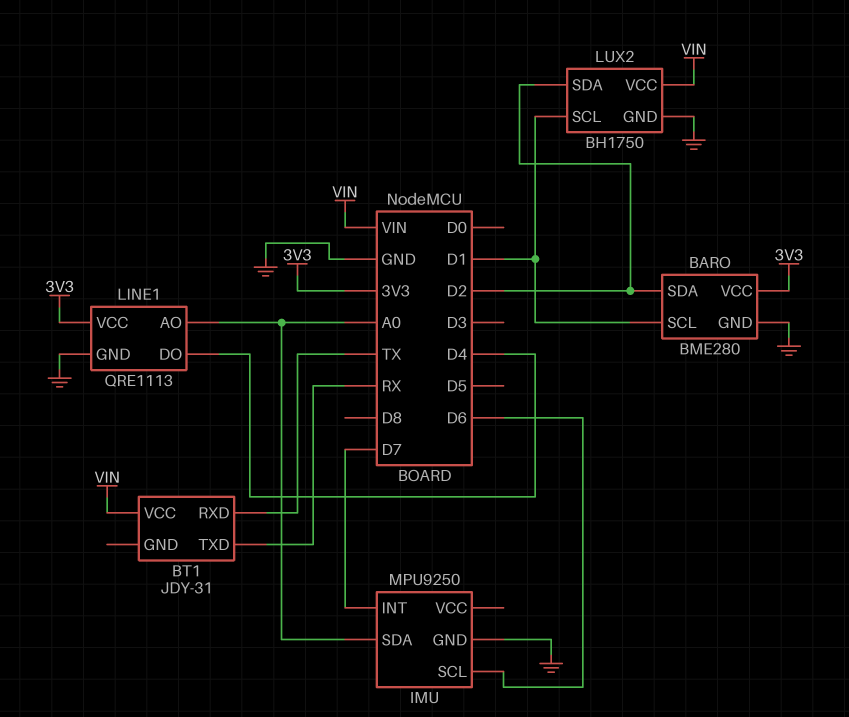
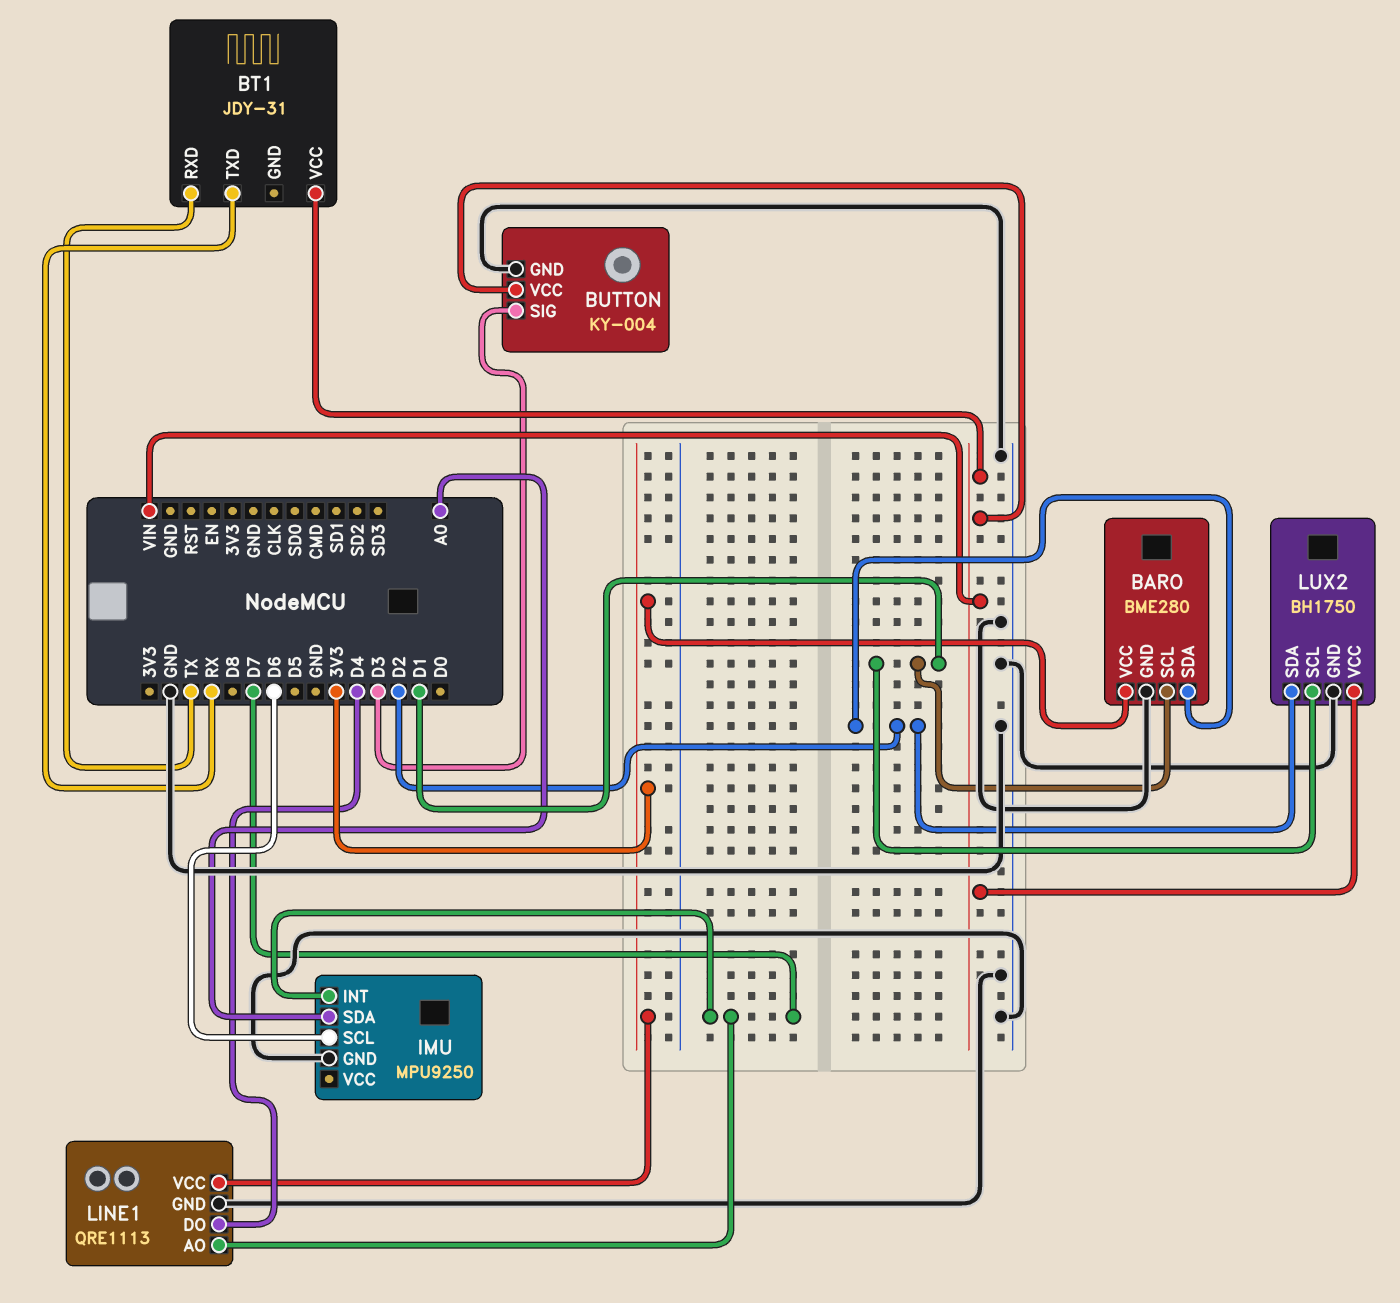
BUTTON: none -> KY-004
BUTTON pin GND: none -> GND
BUTTON pin SIG: none -> D3
BUTTON pin VCC: none -> VIN
LINE1 pin AO: A0 -> D7

